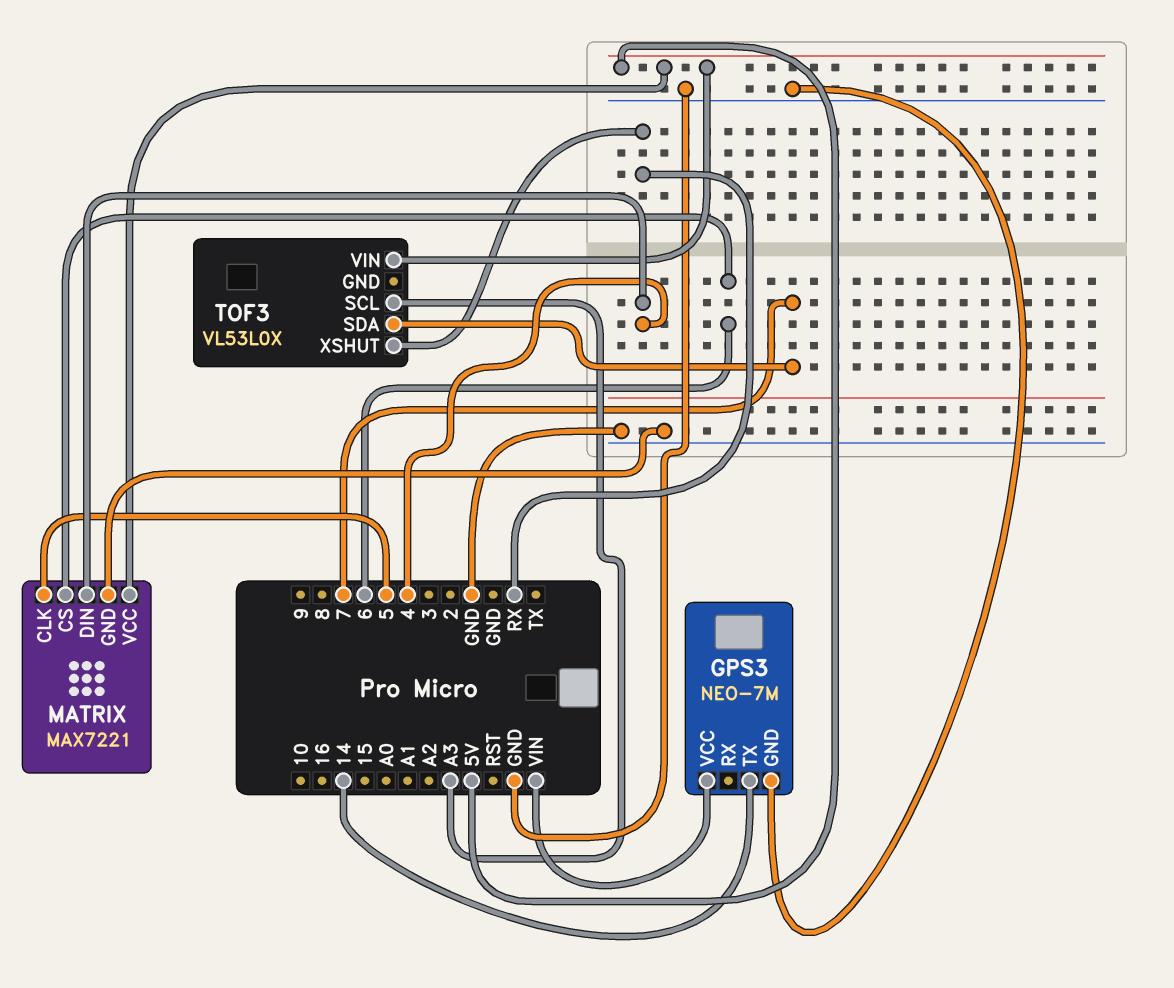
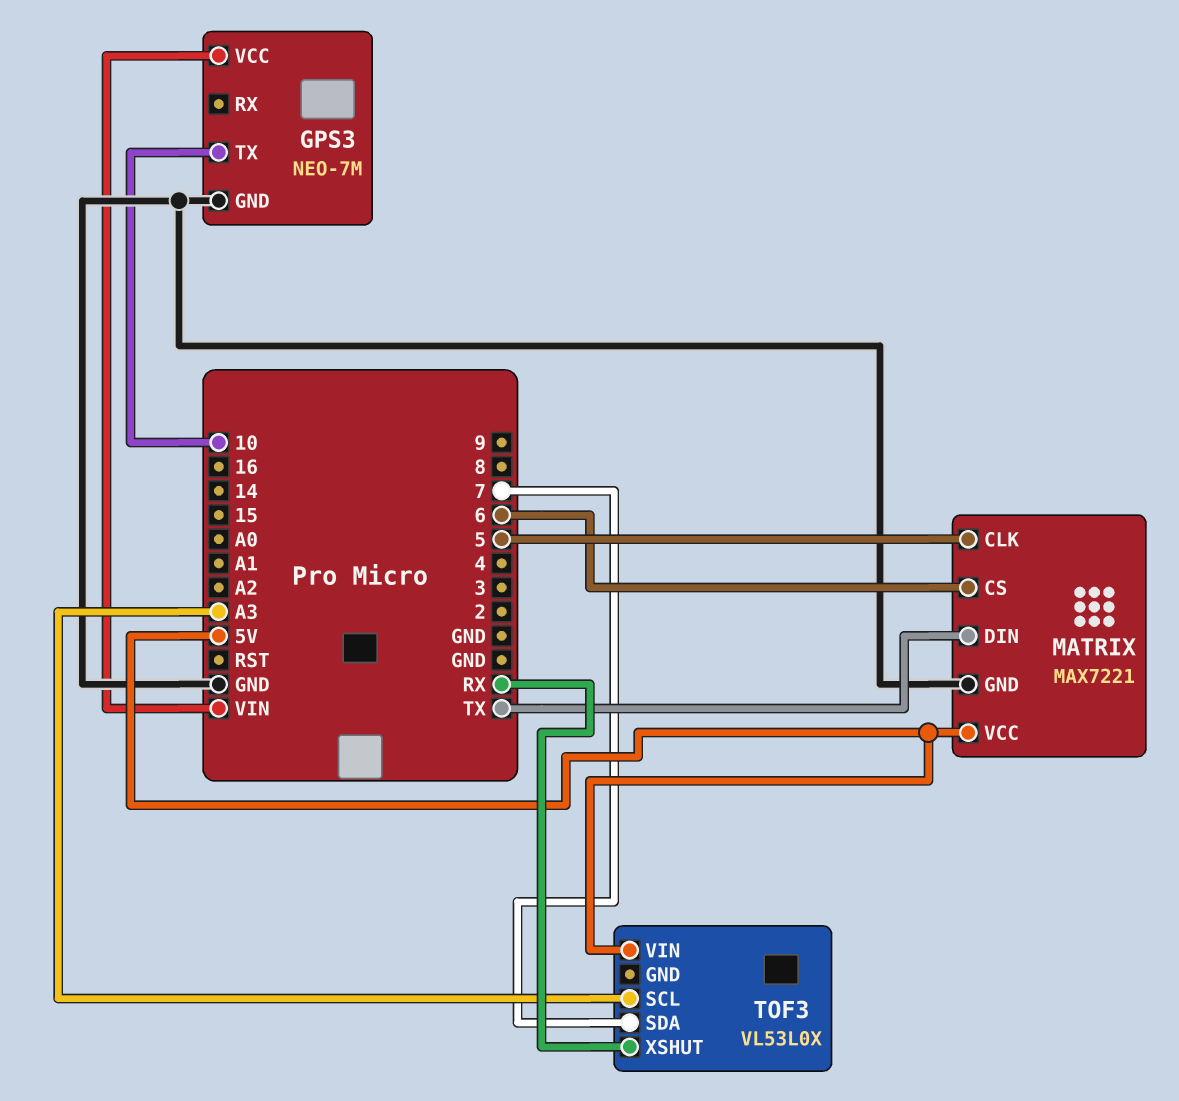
GPS3 pin TX: 14 -> 10
MATRIX pin DIN: 4 -> TX

